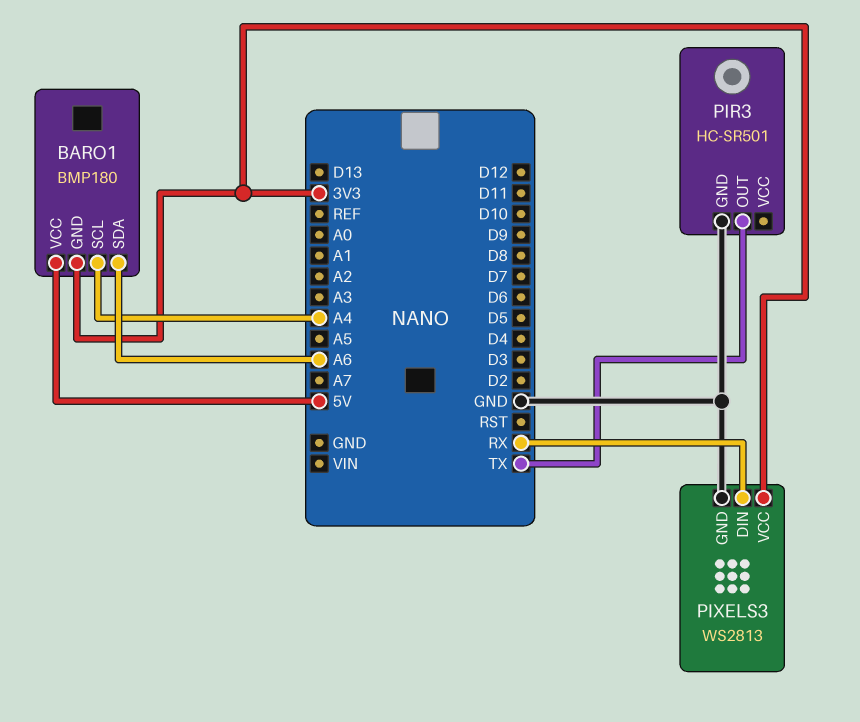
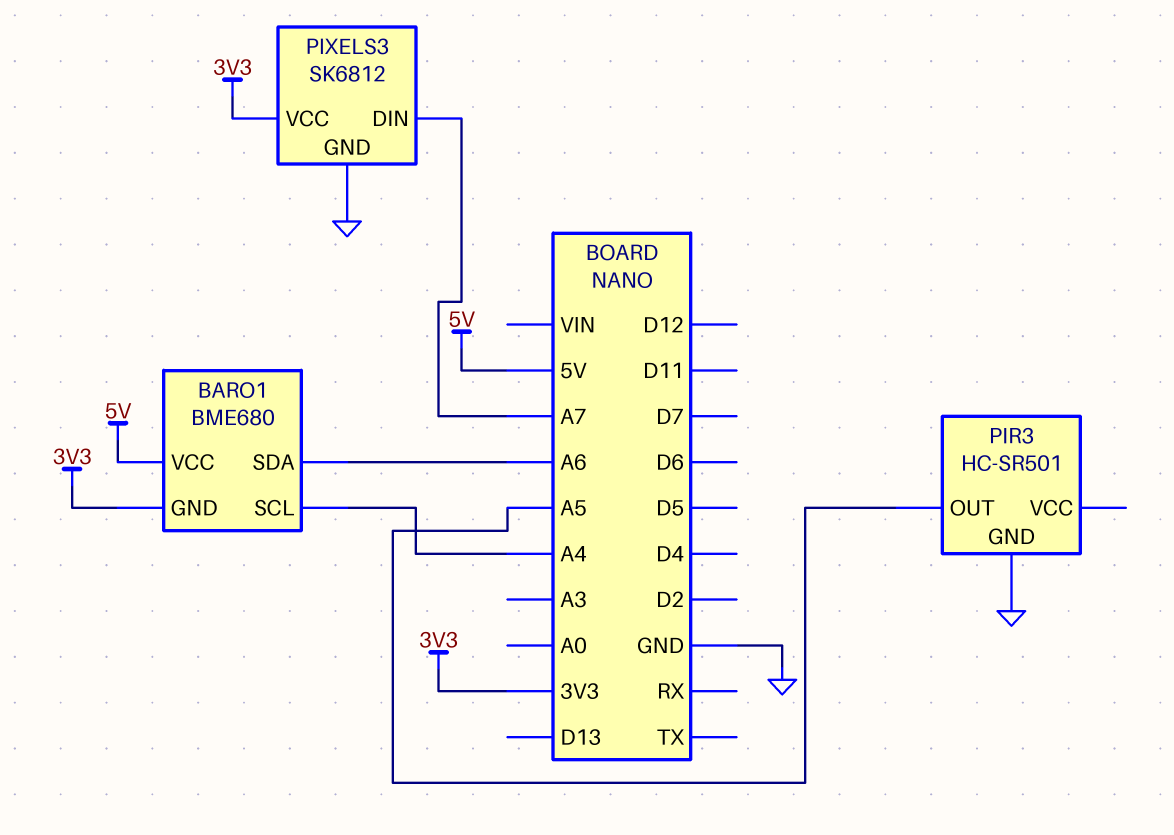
BARO1: BMP180 -> BME680
PIR3 pin OUT: TX -> A5
PIXELS3: WS2813 -> SK6812
PIXELS3 pin DIN: RX -> A7

